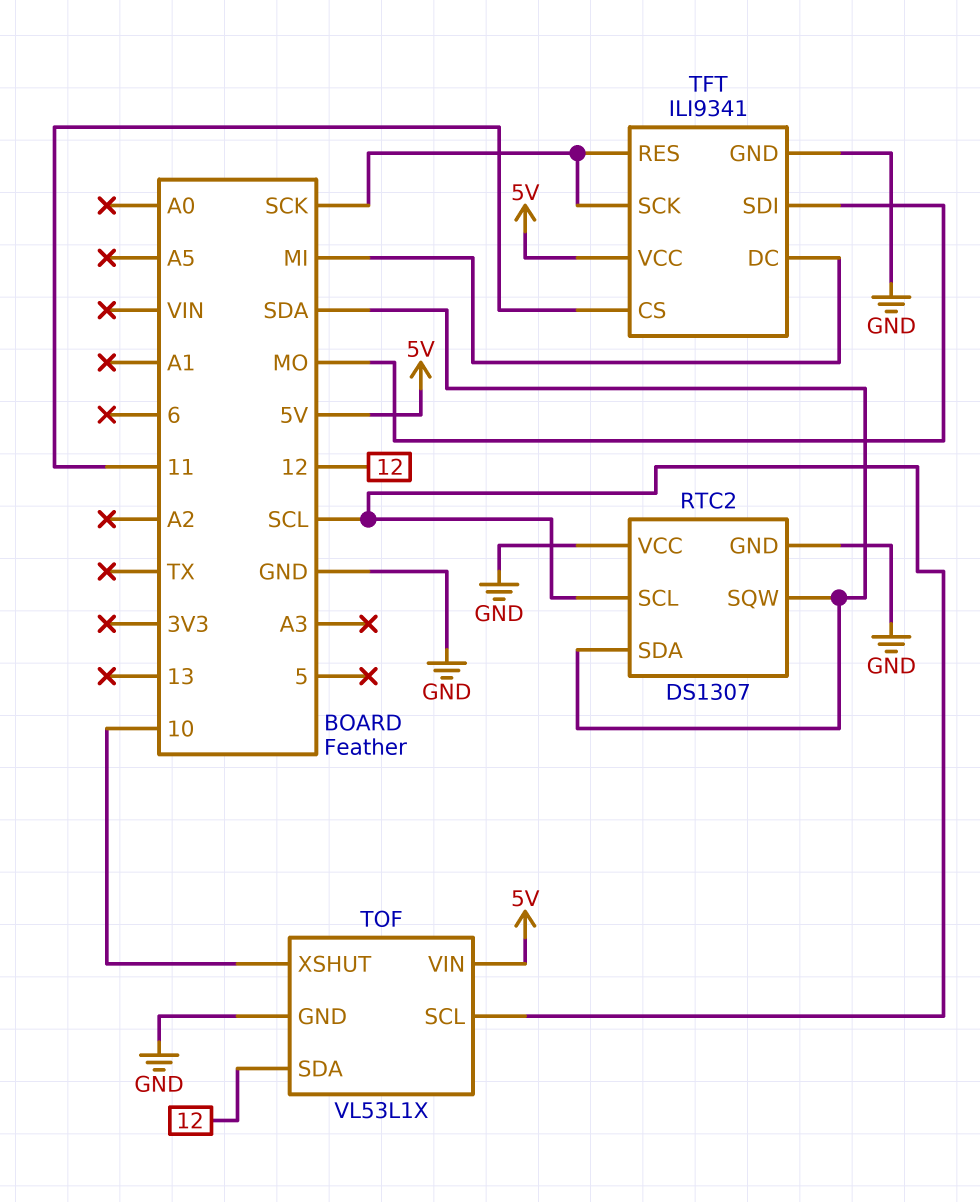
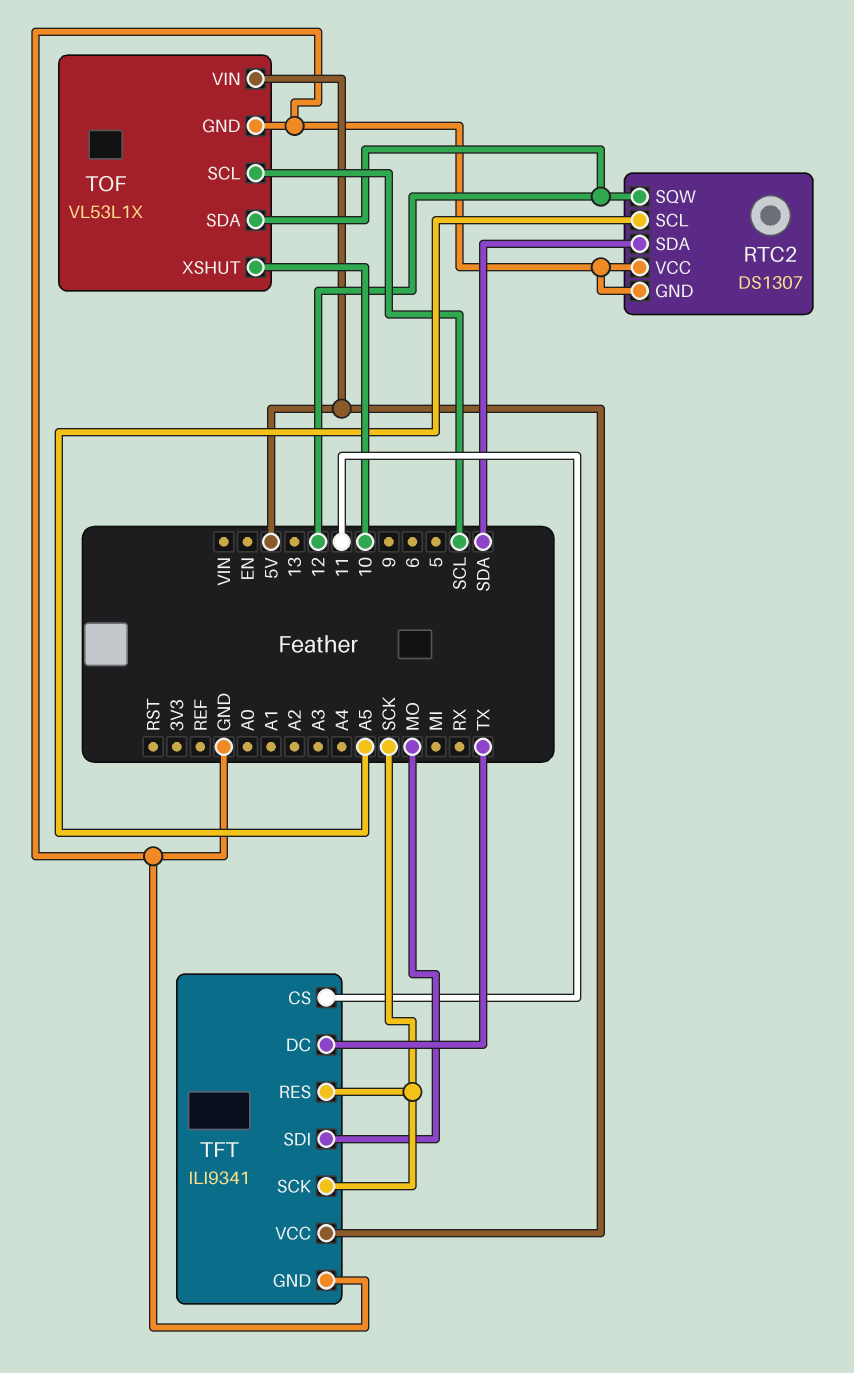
RTC2 pin SCL: SCL -> A5
RTC2 pin SQW: SDA -> 12
TFT pin DC: MI -> TX

